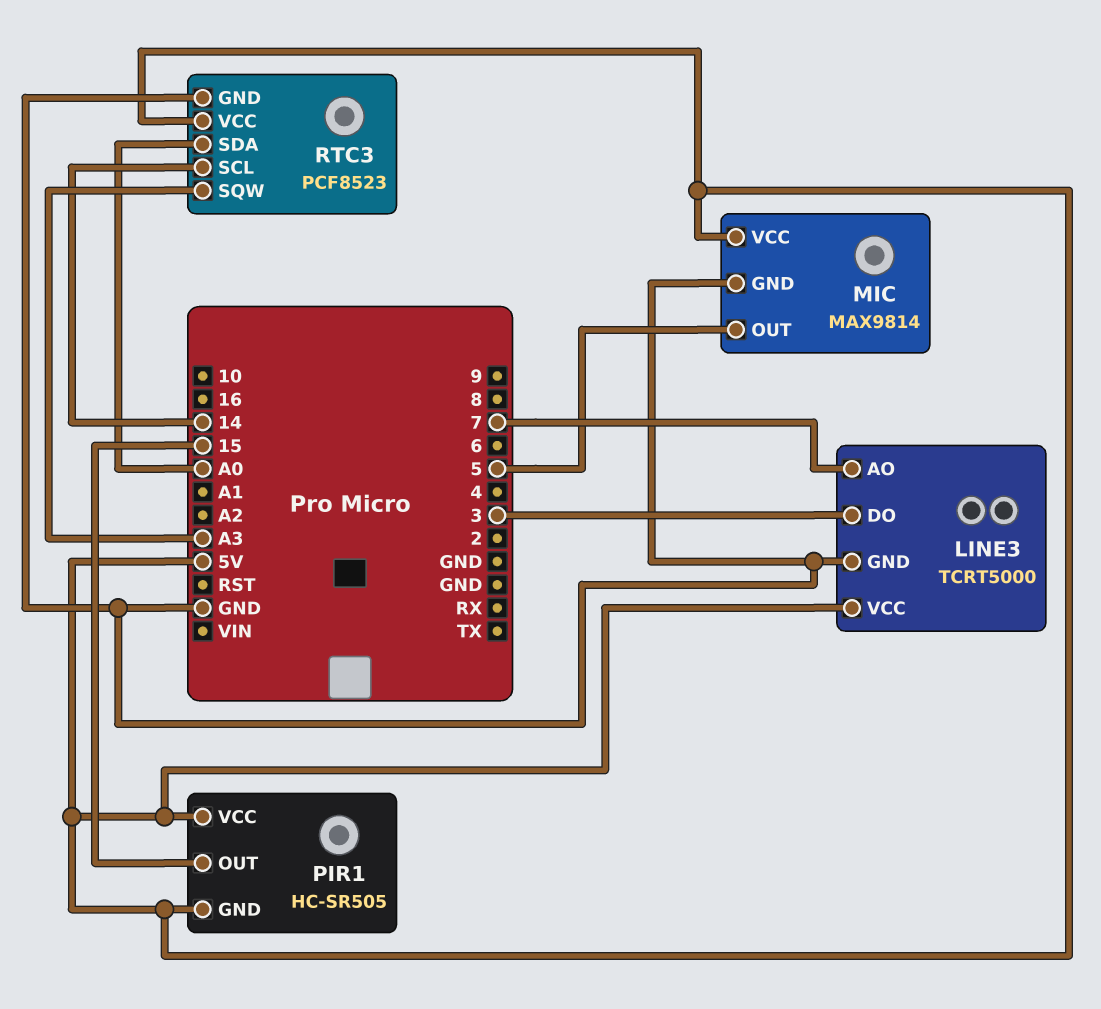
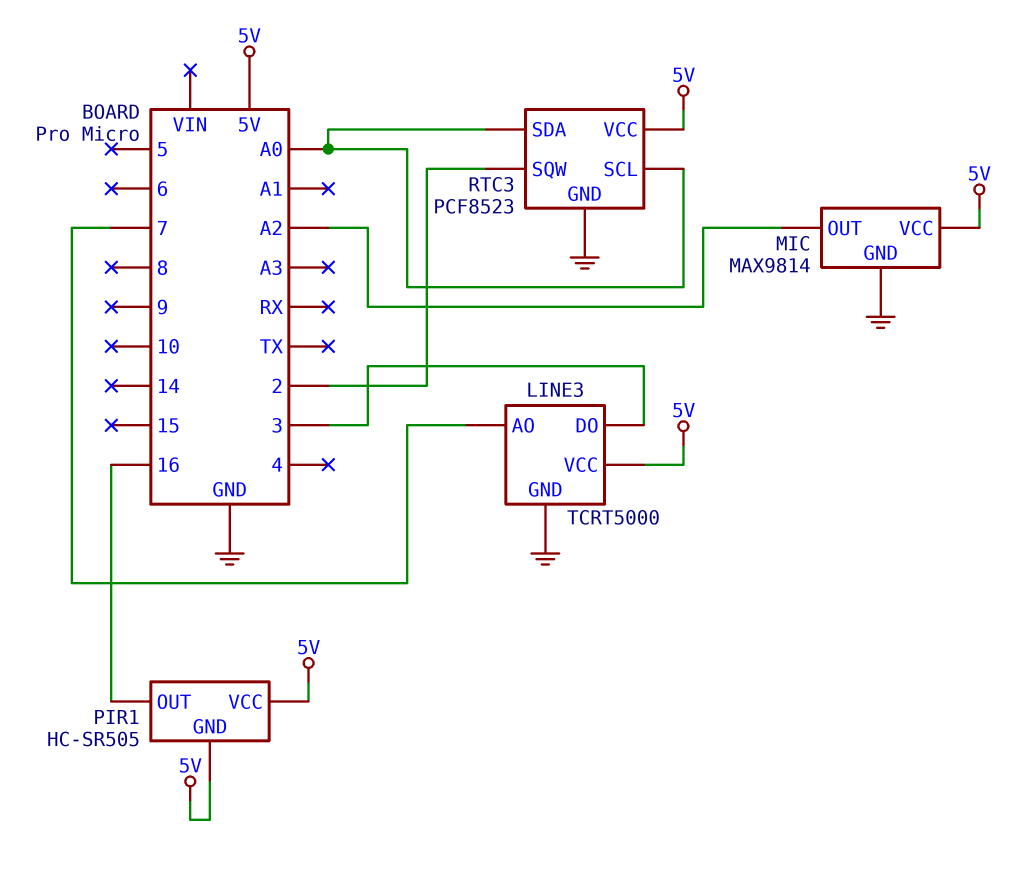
MIC pin OUT: 5 -> A2
PIR1 pin OUT: 15 -> 16
RTC3 pin SCL: 14 -> A0
RTC3 pin SQW: A3 -> 2

